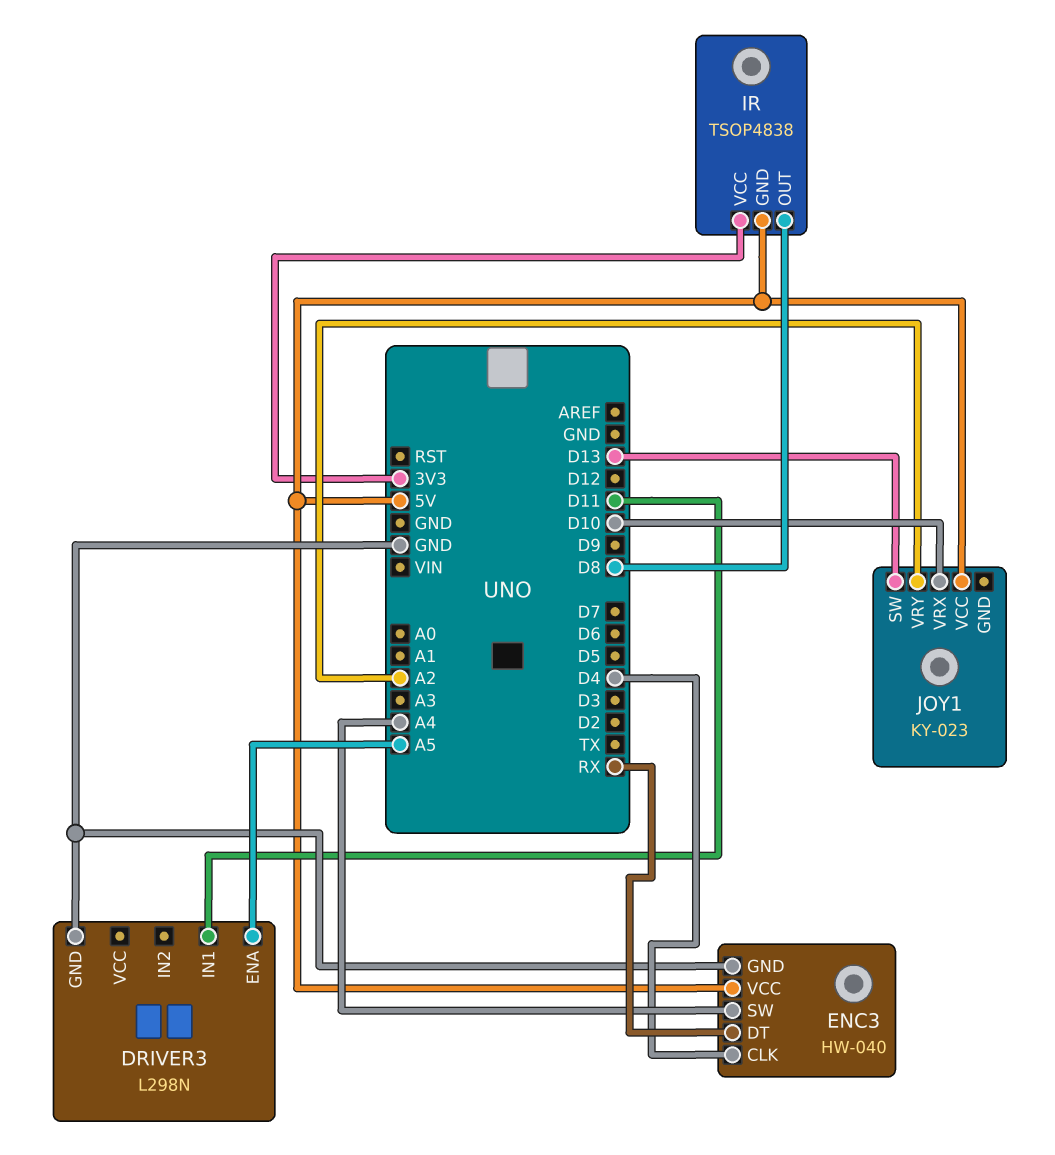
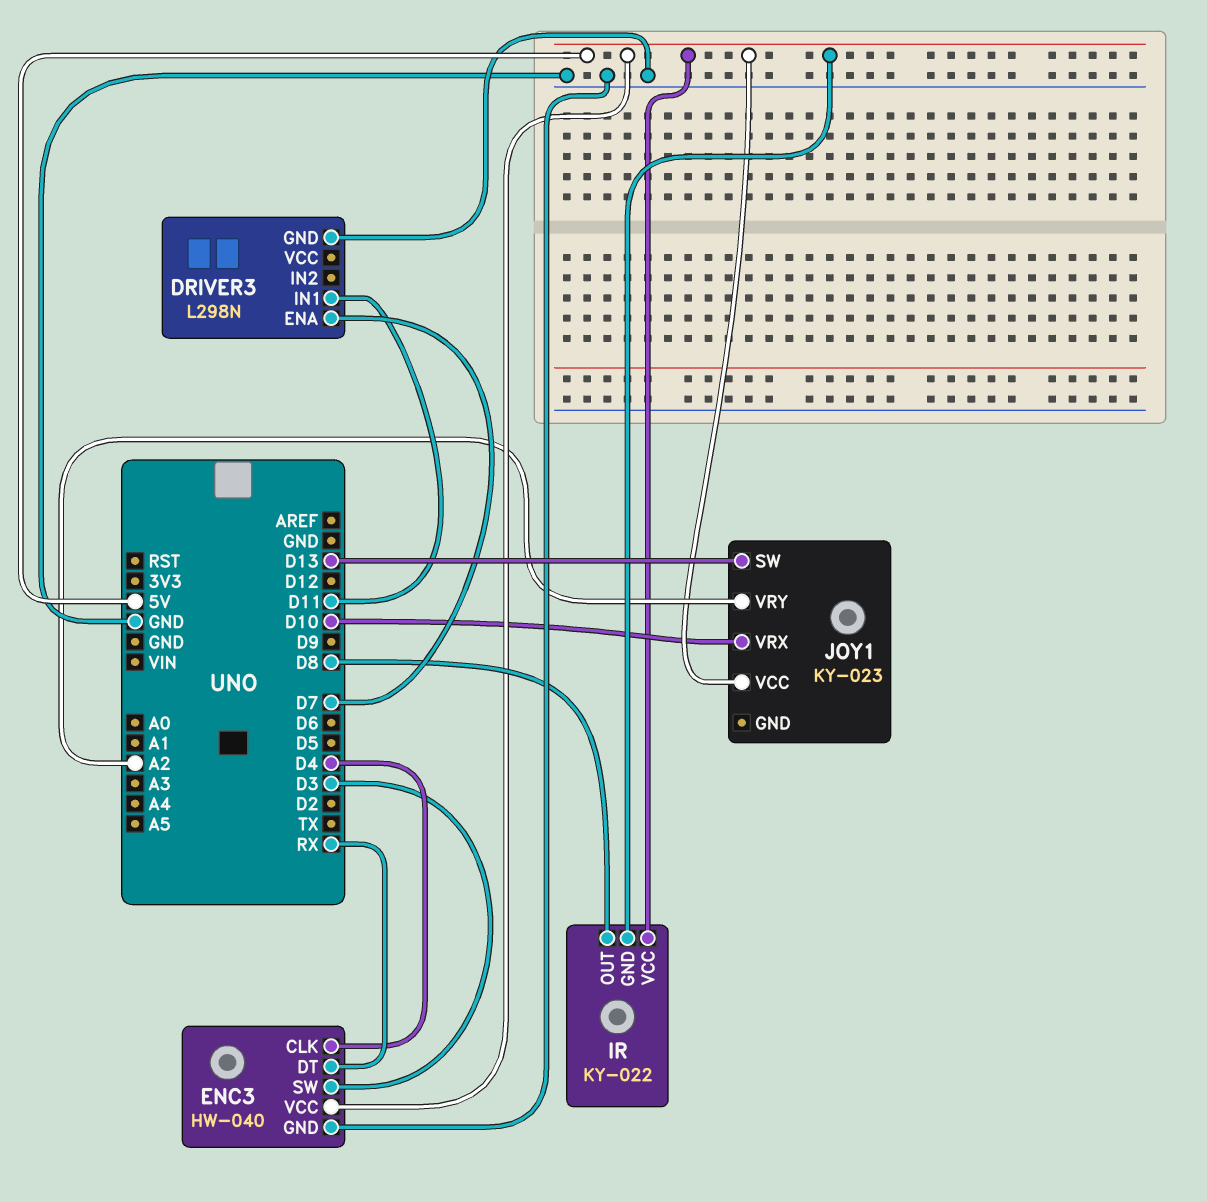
DRIVER3 pin ENA: A5 -> D7
ENC3 pin SW: A4 -> D3
IR: TSOP4838 -> KY-022
IR pin VCC: 3V3 -> 5V

